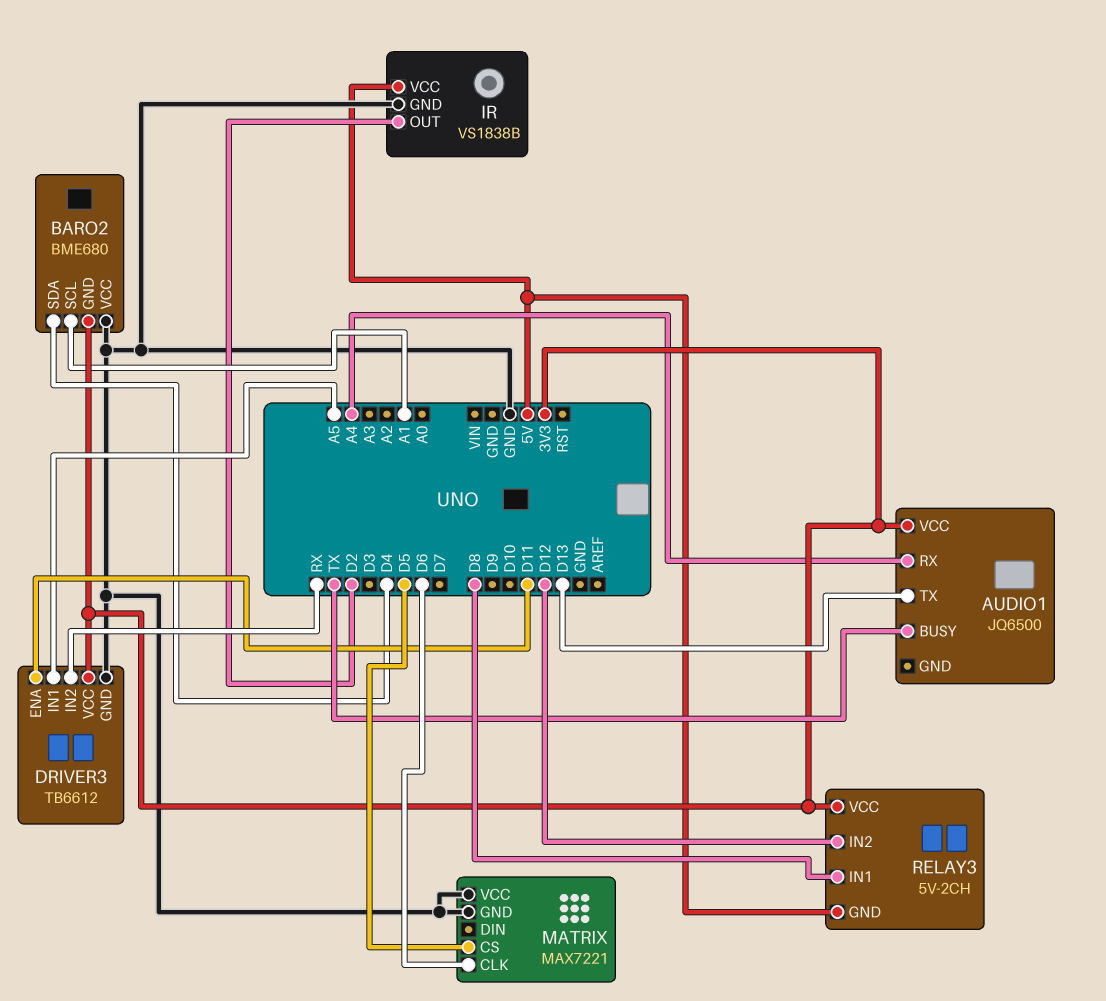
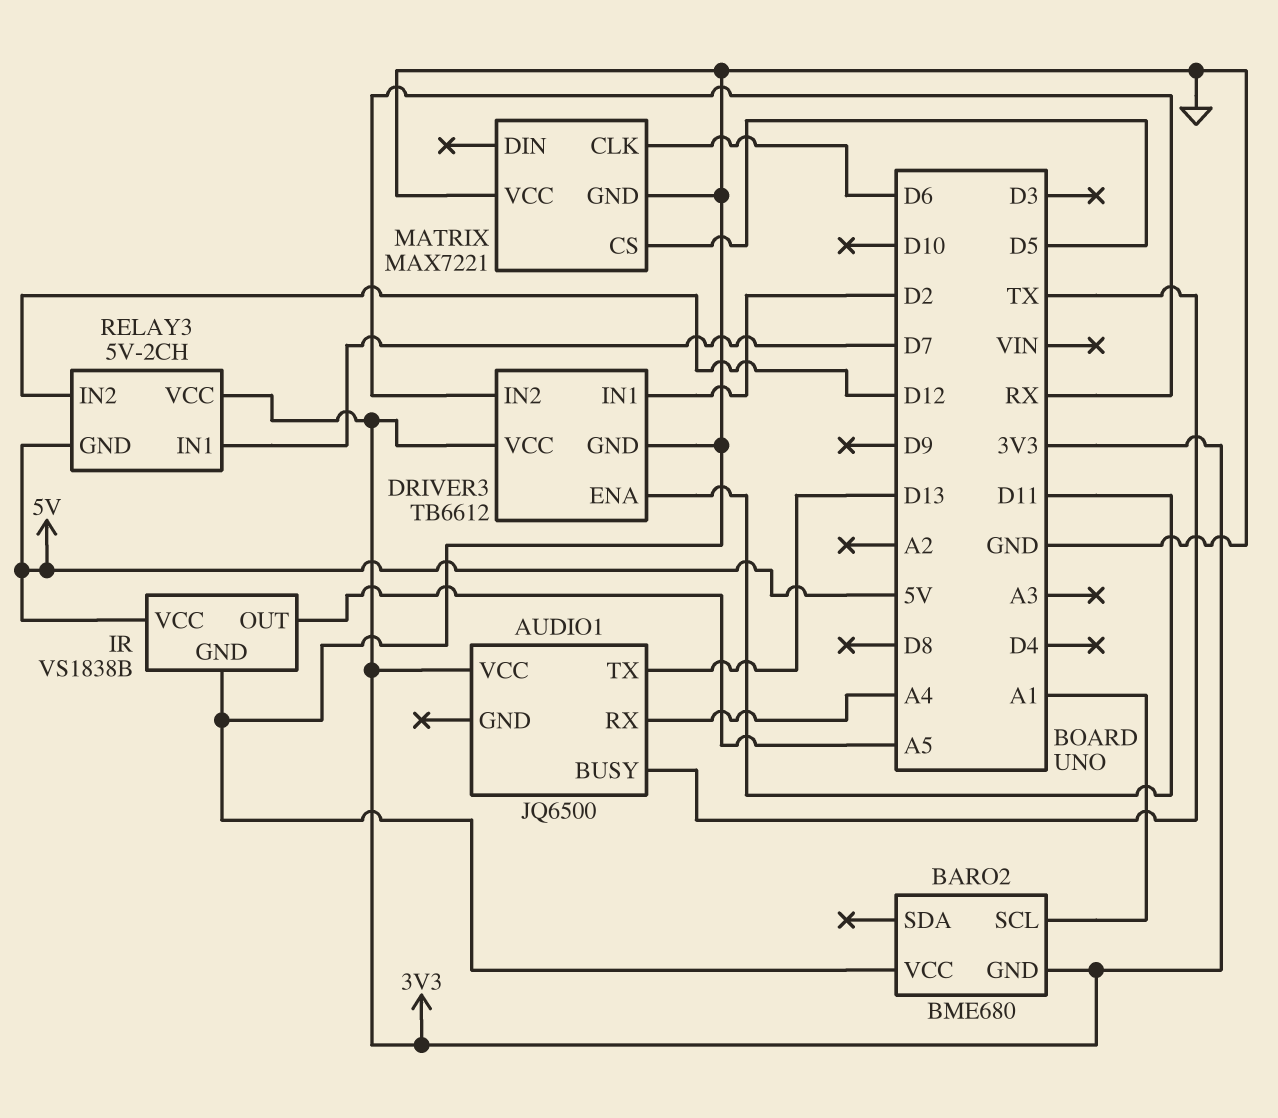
BARO2 pin SDA: D4 -> none
DRIVER3 pin IN1: A5 -> D2
IR pin OUT: D2 -> A5
RELAY3 pin IN1: D8 -> D7

